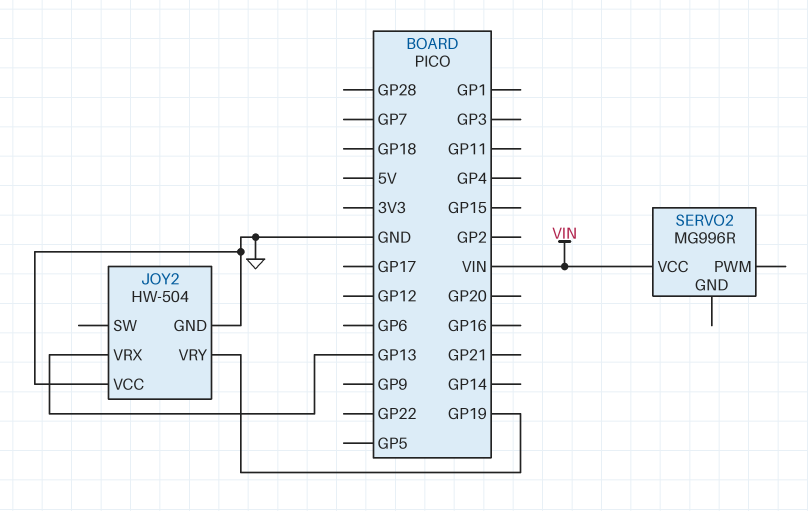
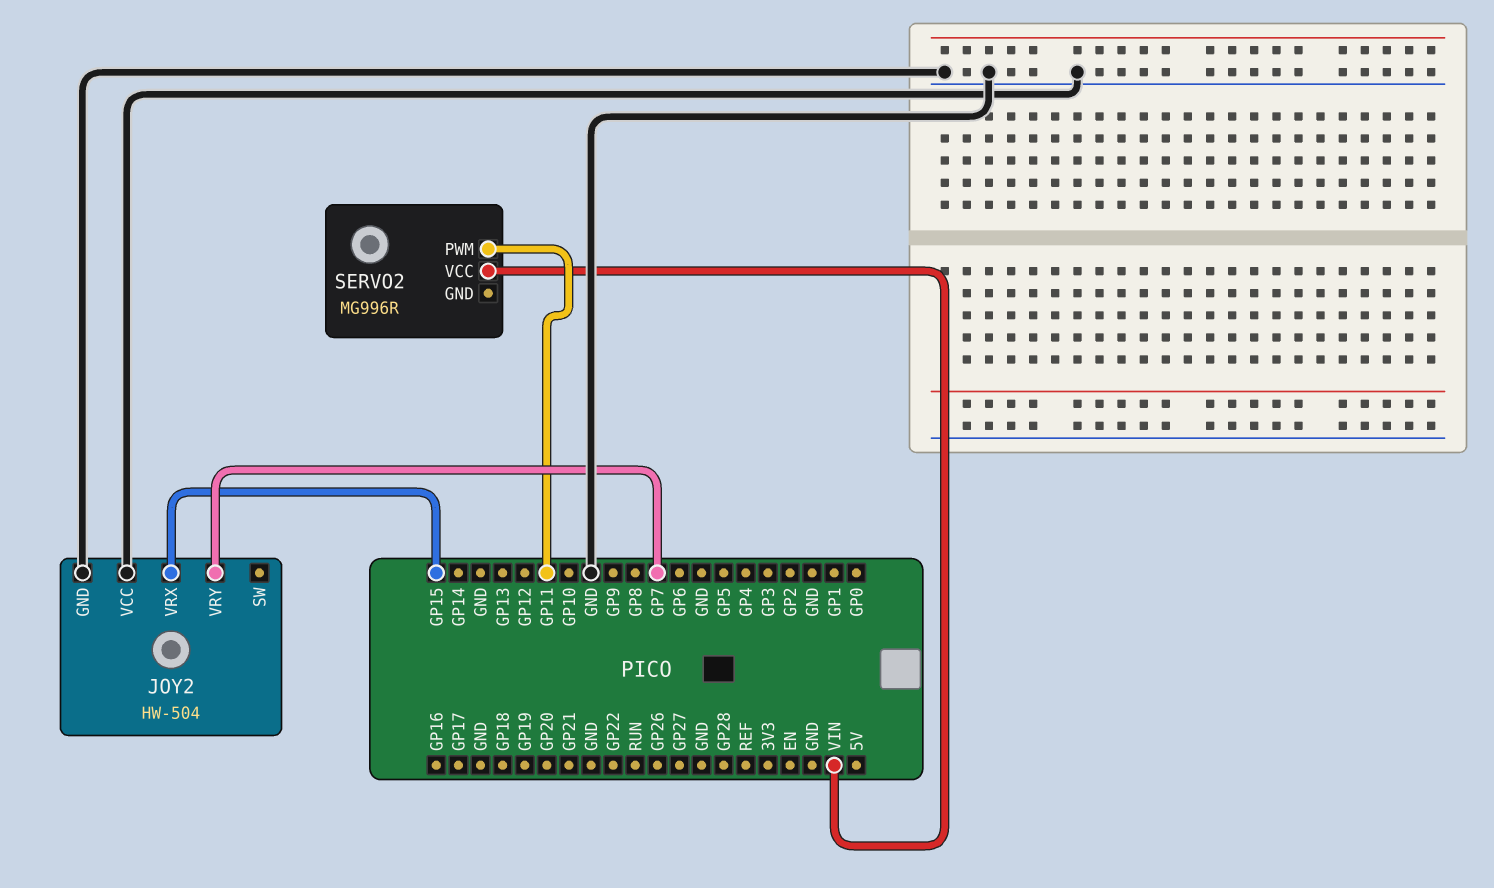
JOY2 pin VRX: GP13 -> GP15
JOY2 pin VRY: GP19 -> GP7
SERVO2 pin PWM: none -> GP11

